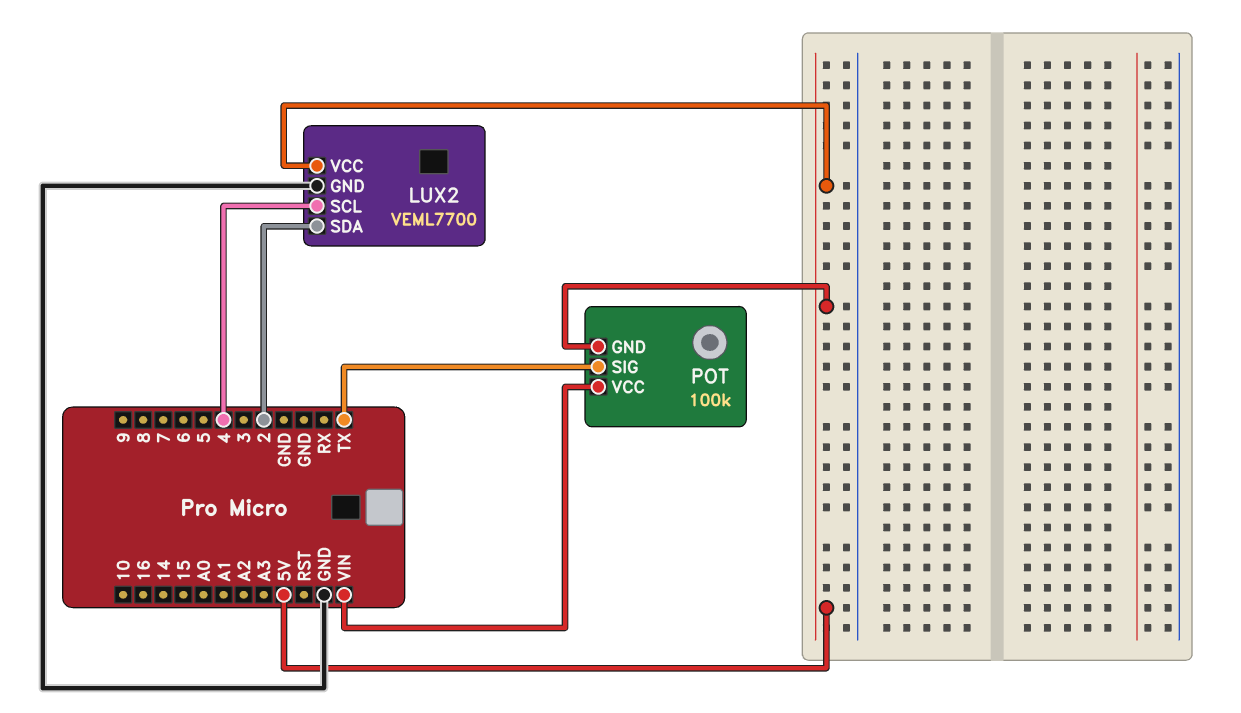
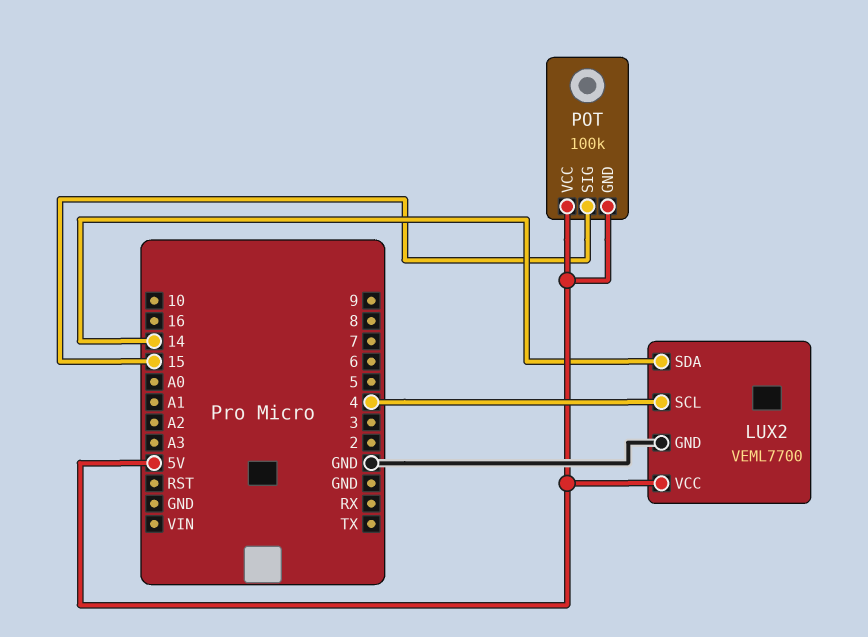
LUX2 pin SDA: 2 -> 14
POT pin SIG: TX -> 15
POT pin VCC: VIN -> 5V

